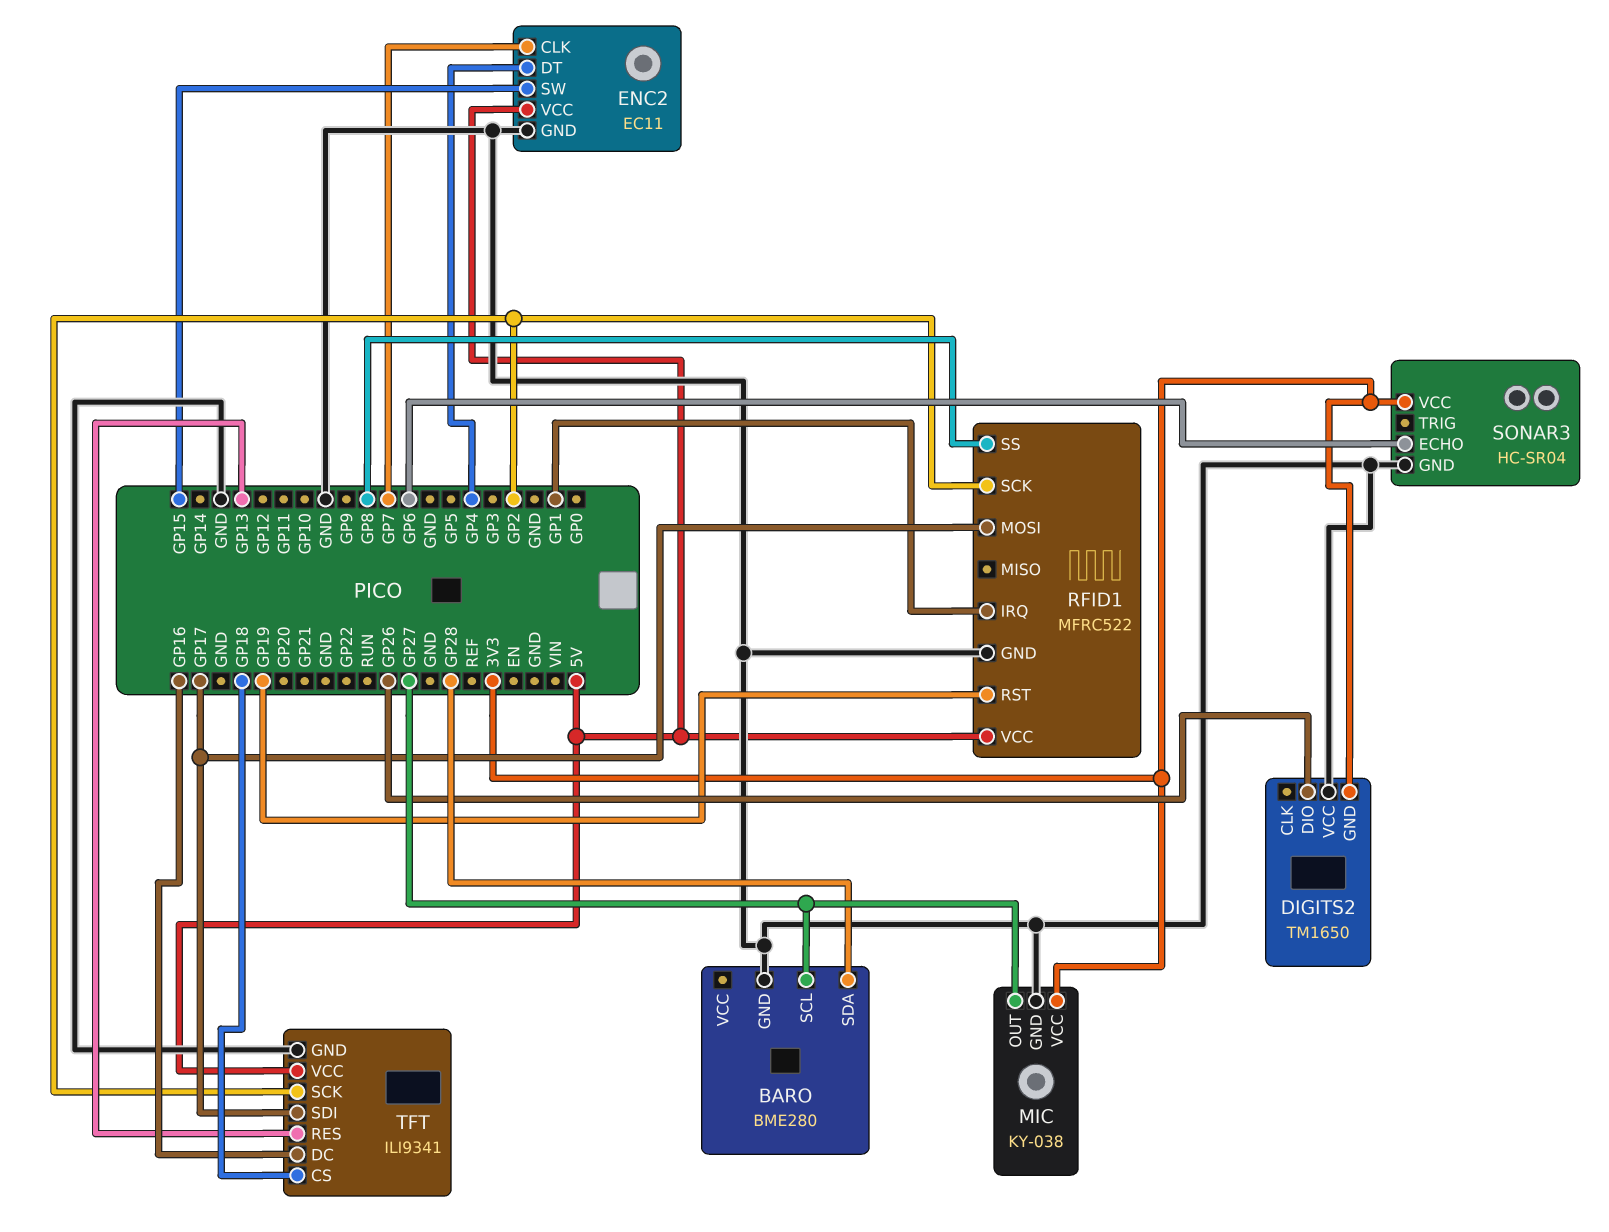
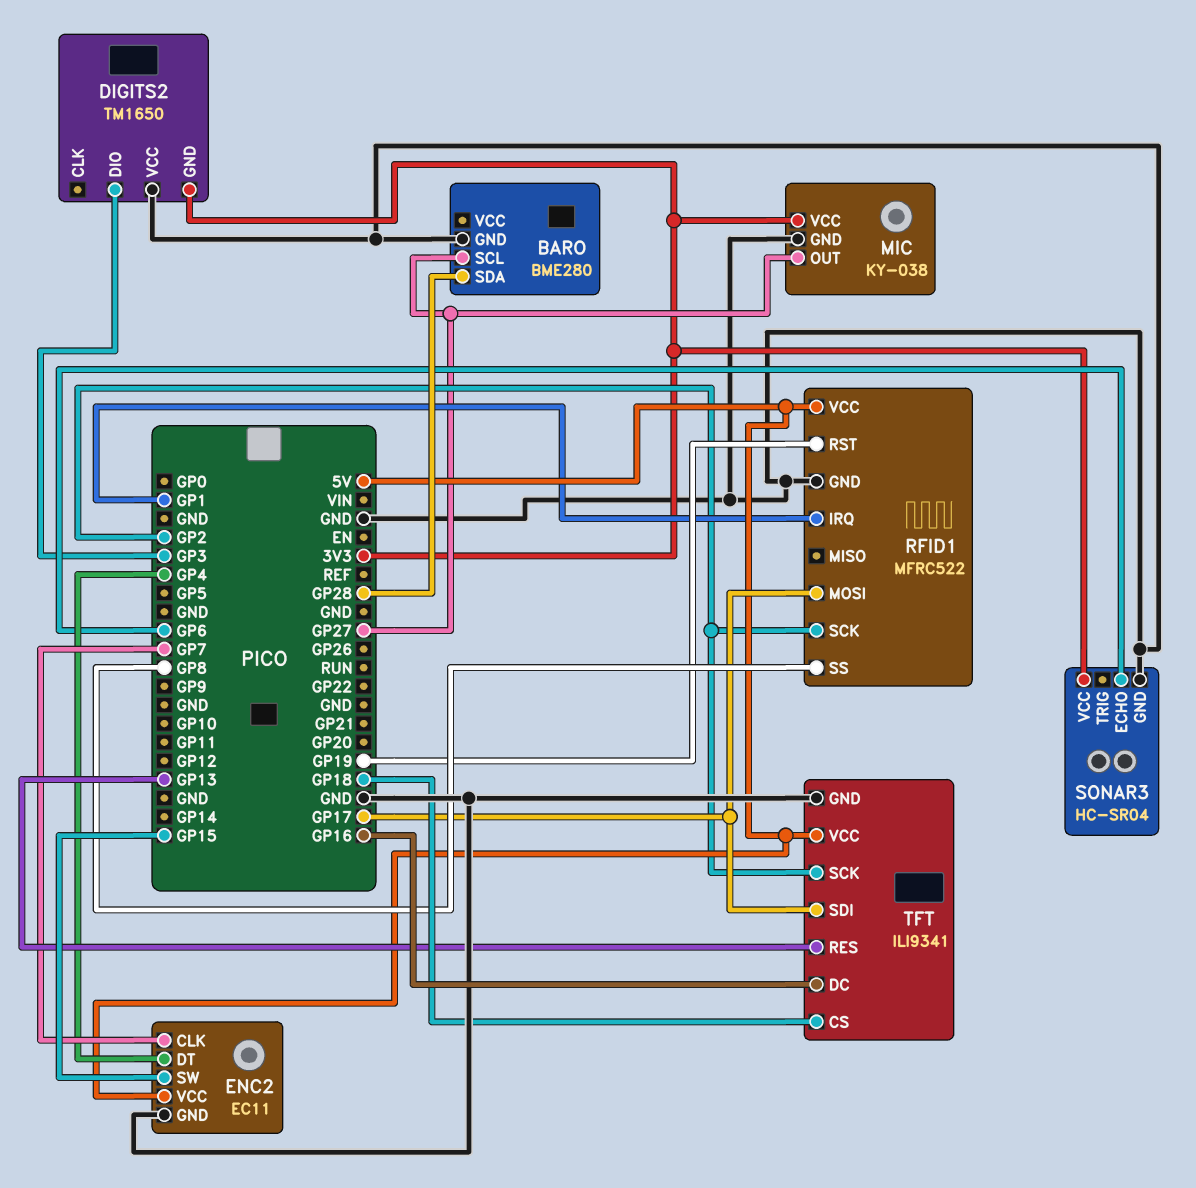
DIGITS2 pin DIO: GP26 -> GP3

